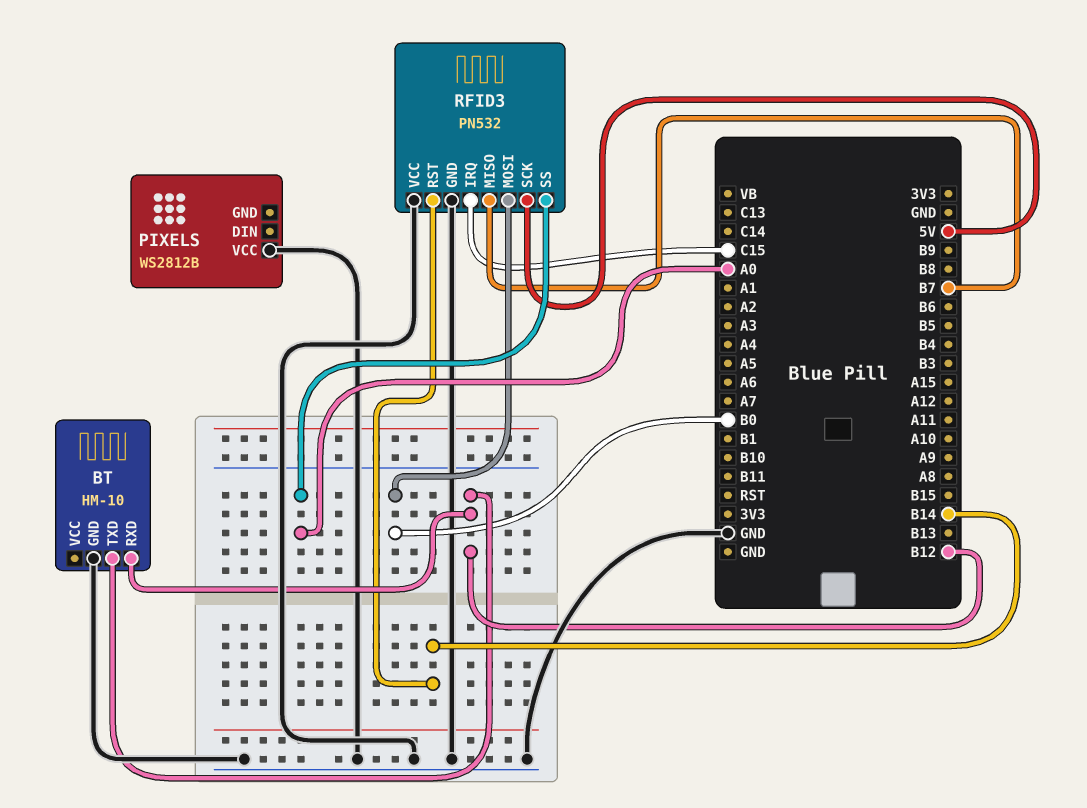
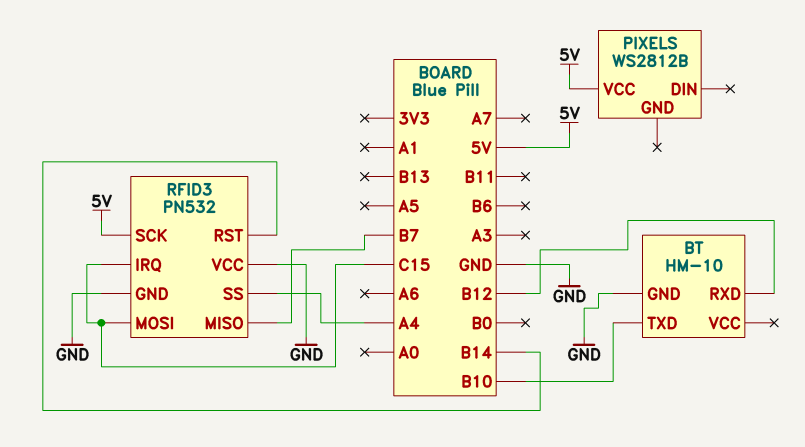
BT pin TXD: B12 -> B10
PIXELS pin VCC: GND -> 5V
RFID3 pin MOSI: B0 -> C15
RFID3 pin SS: A0 -> A4

